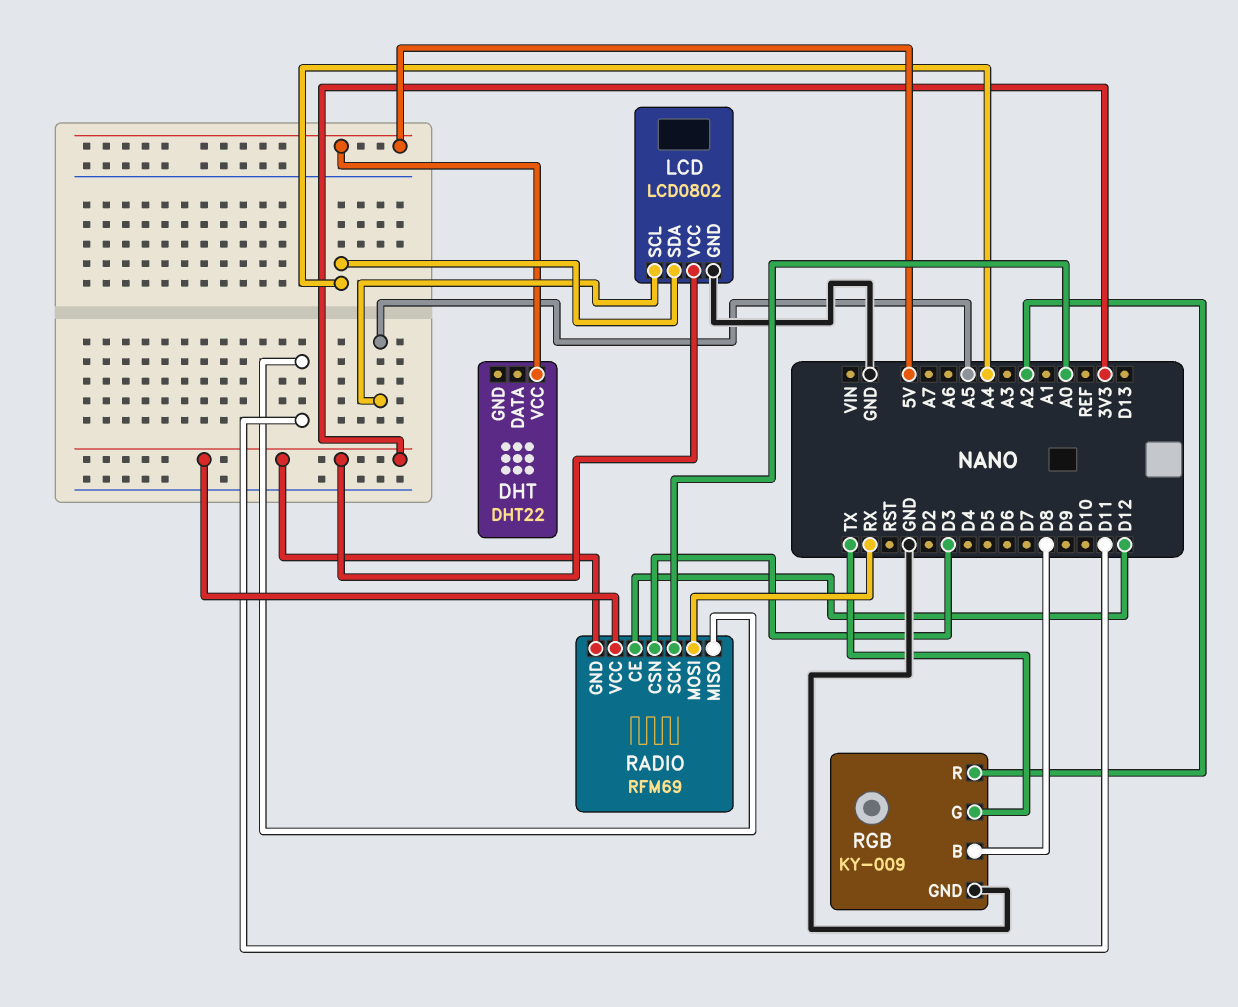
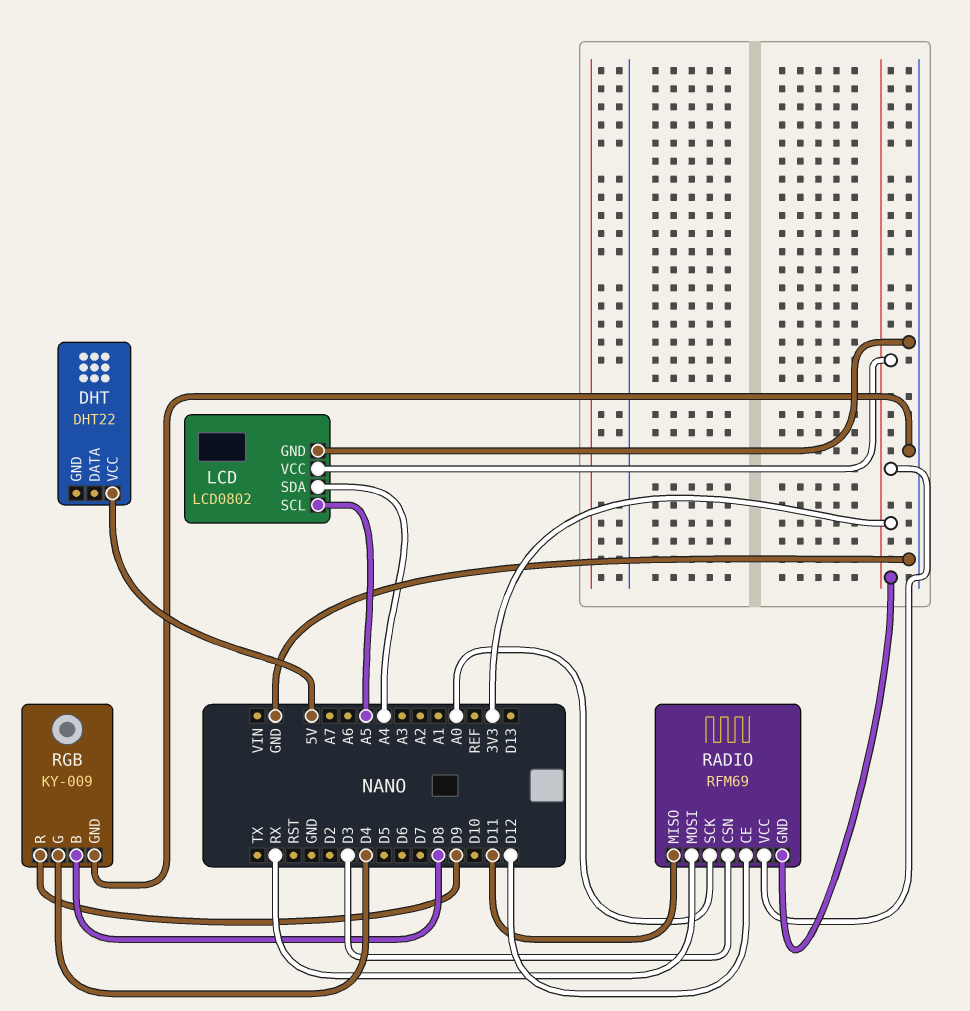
RGB pin G: TX -> D4
RGB pin R: A2 -> D9

